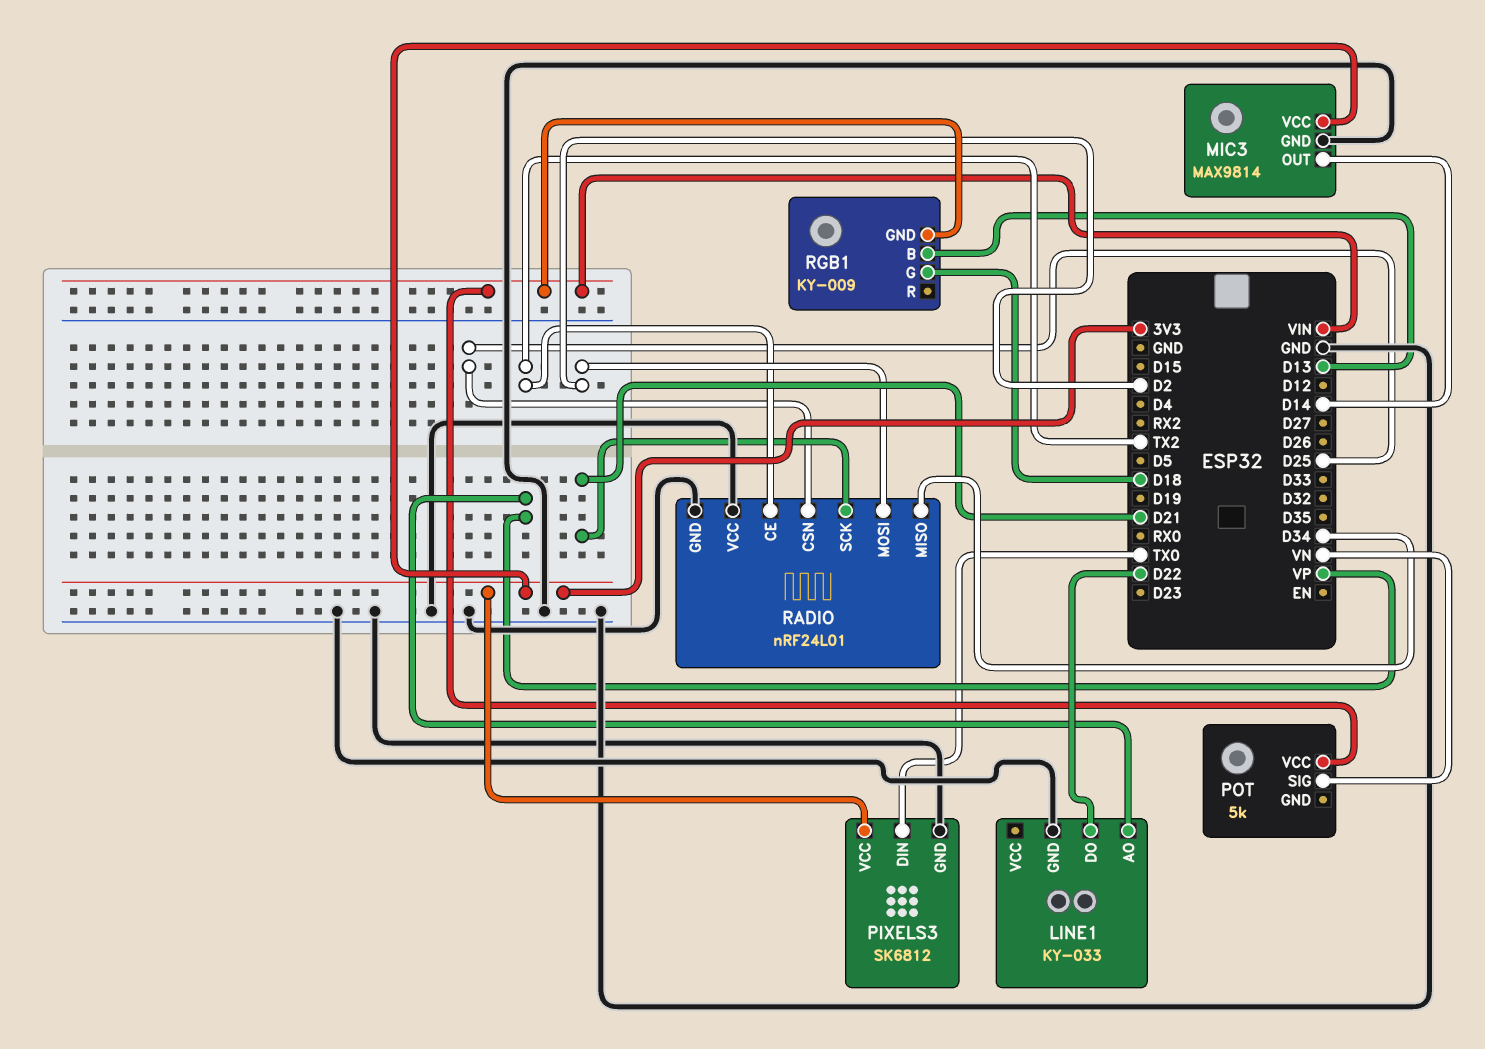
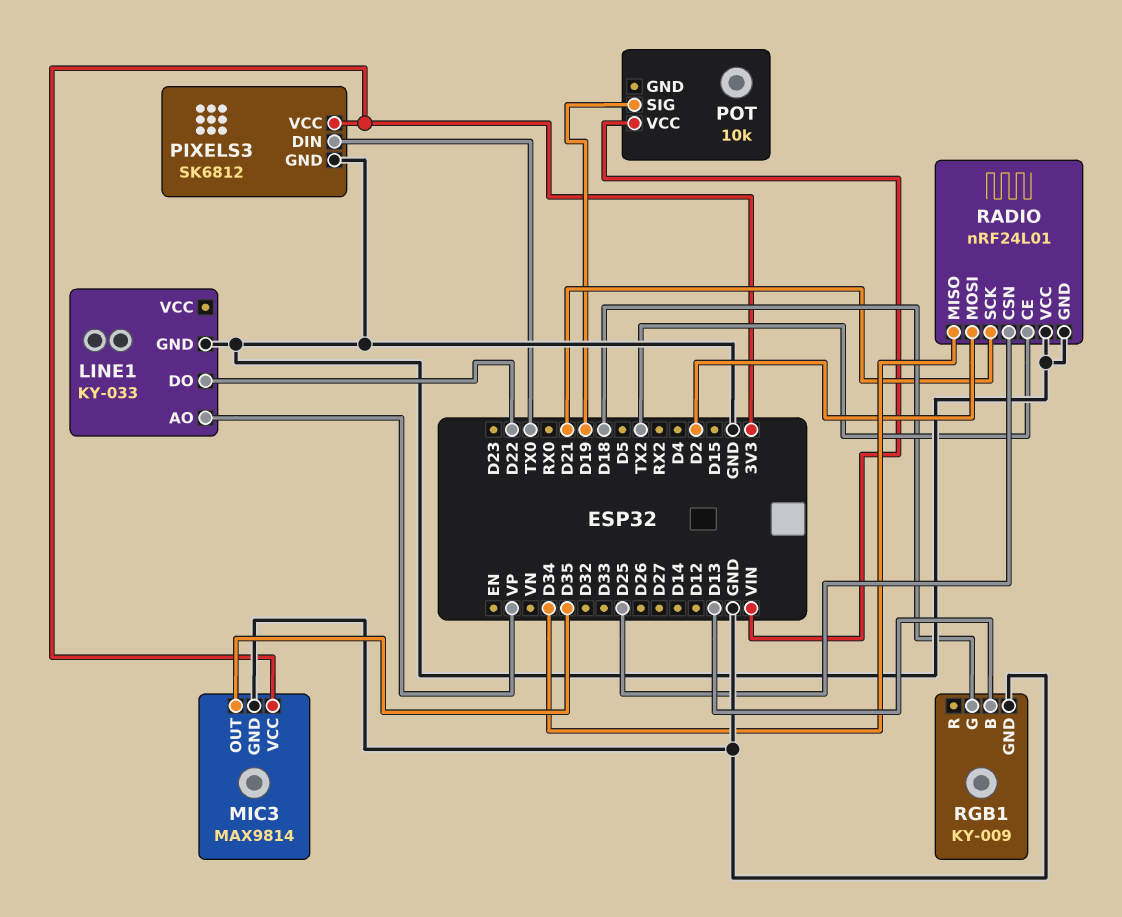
MIC3 pin OUT: D14 -> D35
POT: 5k -> 10k
POT pin SIG: VN -> D19
RGB1 pin GND: VIN -> GND

